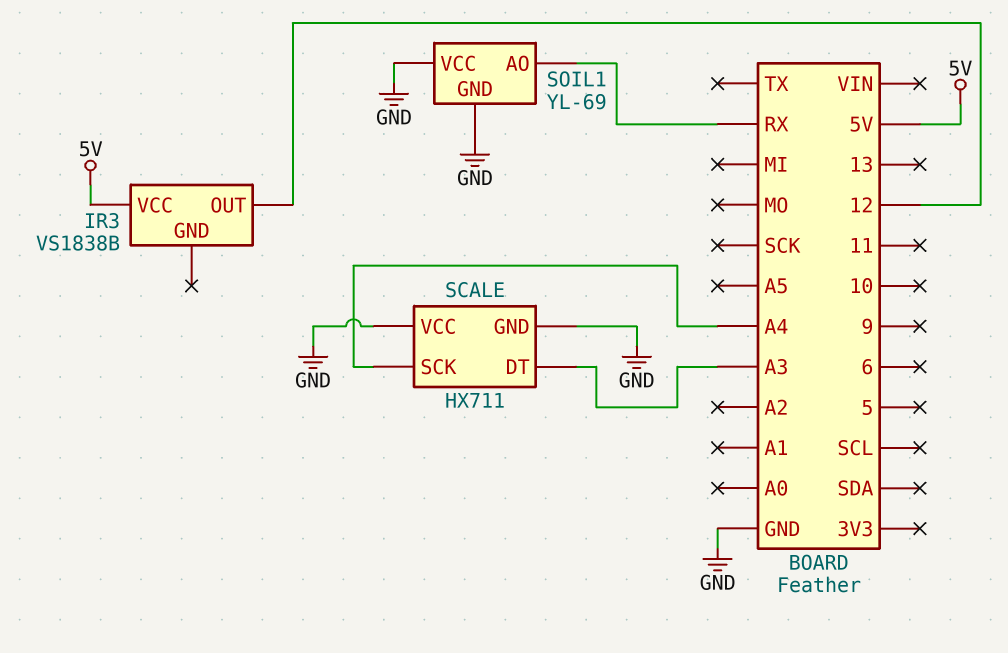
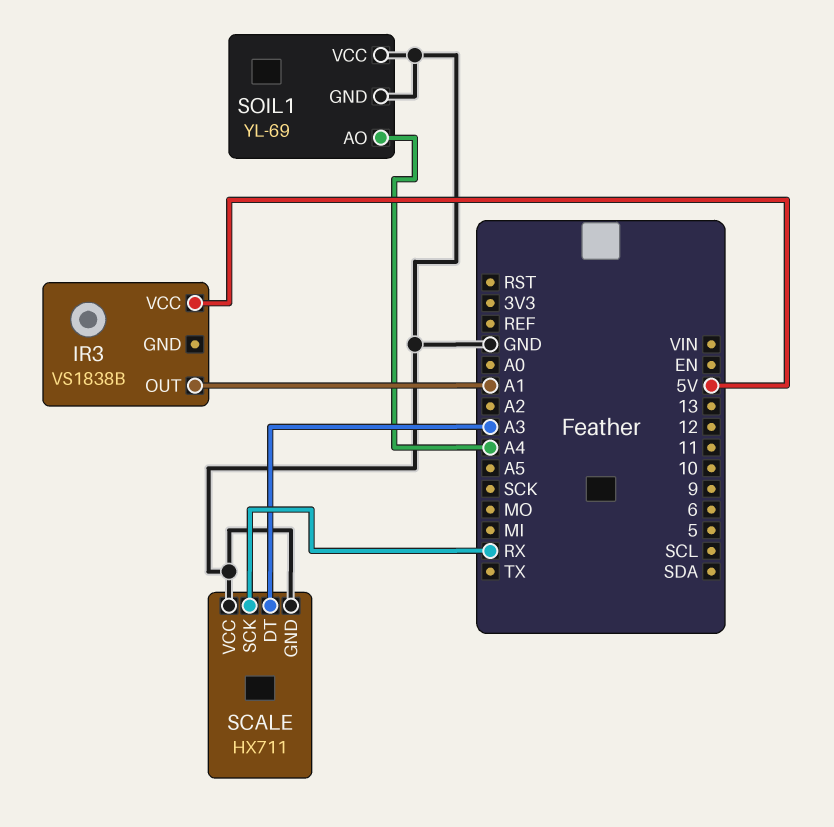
IR3 pin OUT: 12 -> A1
SCALE pin SCK: A4 -> RX
SOIL1 pin AO: RX -> A4

